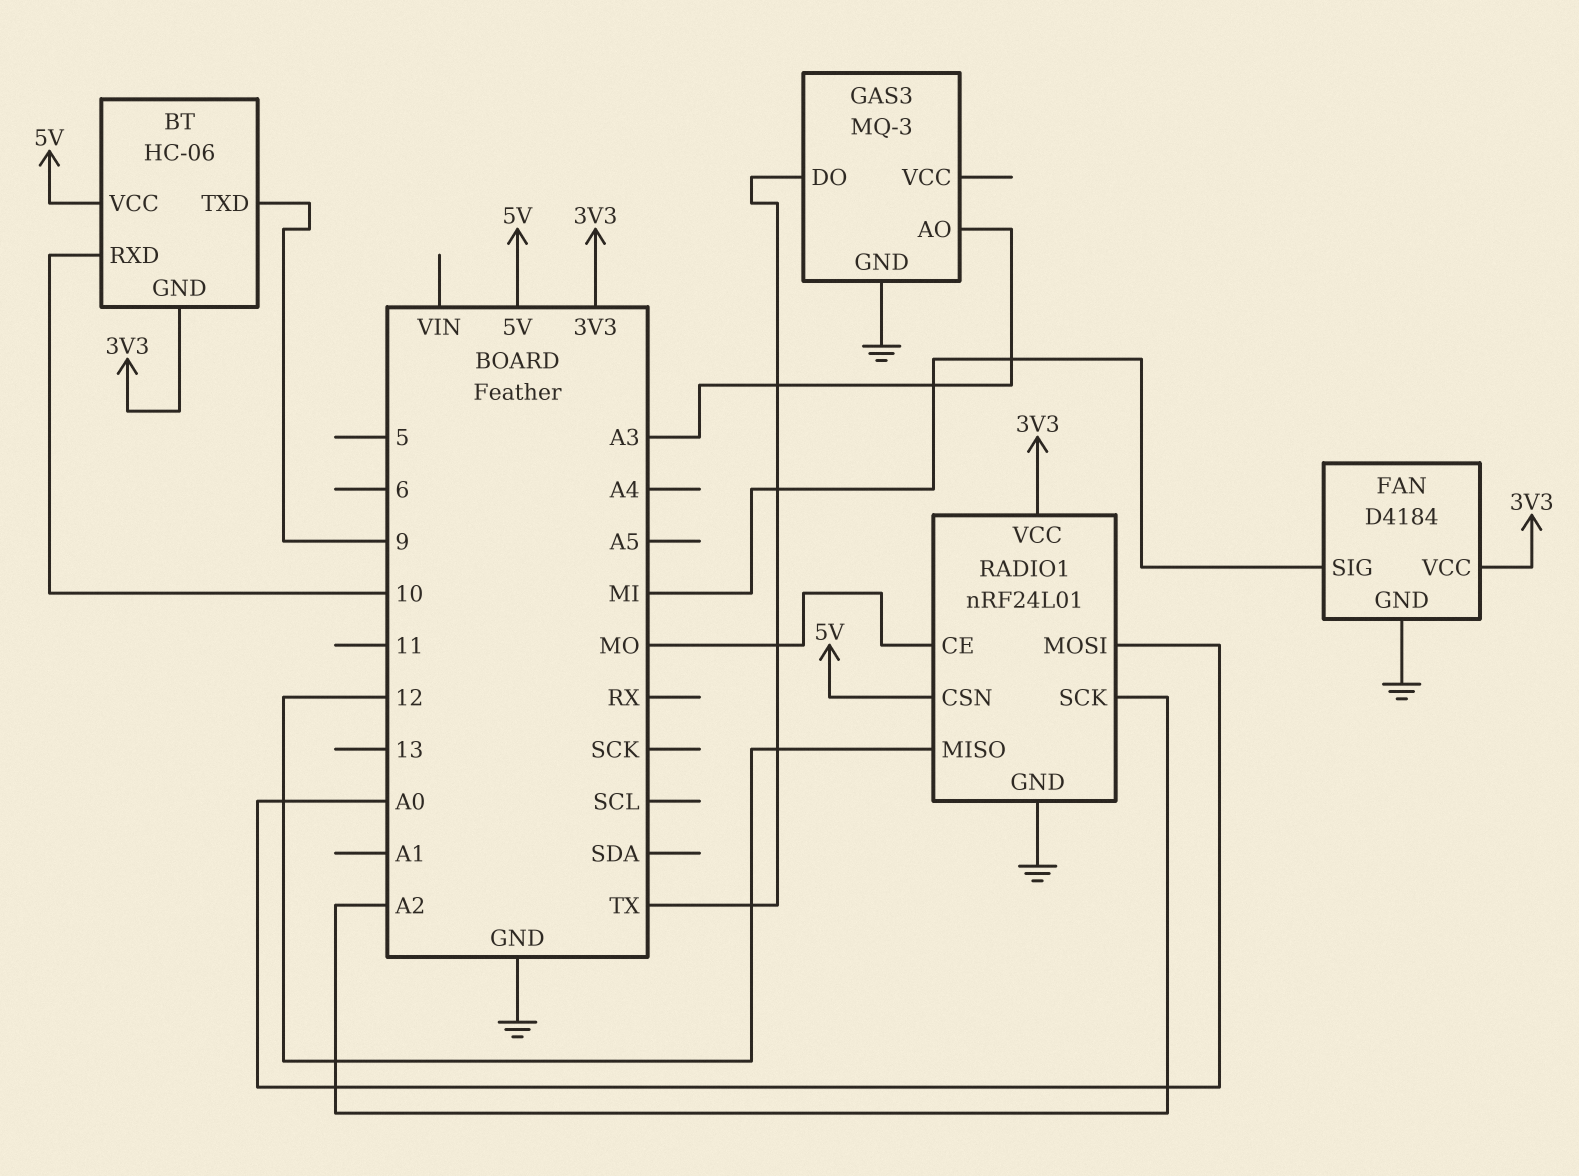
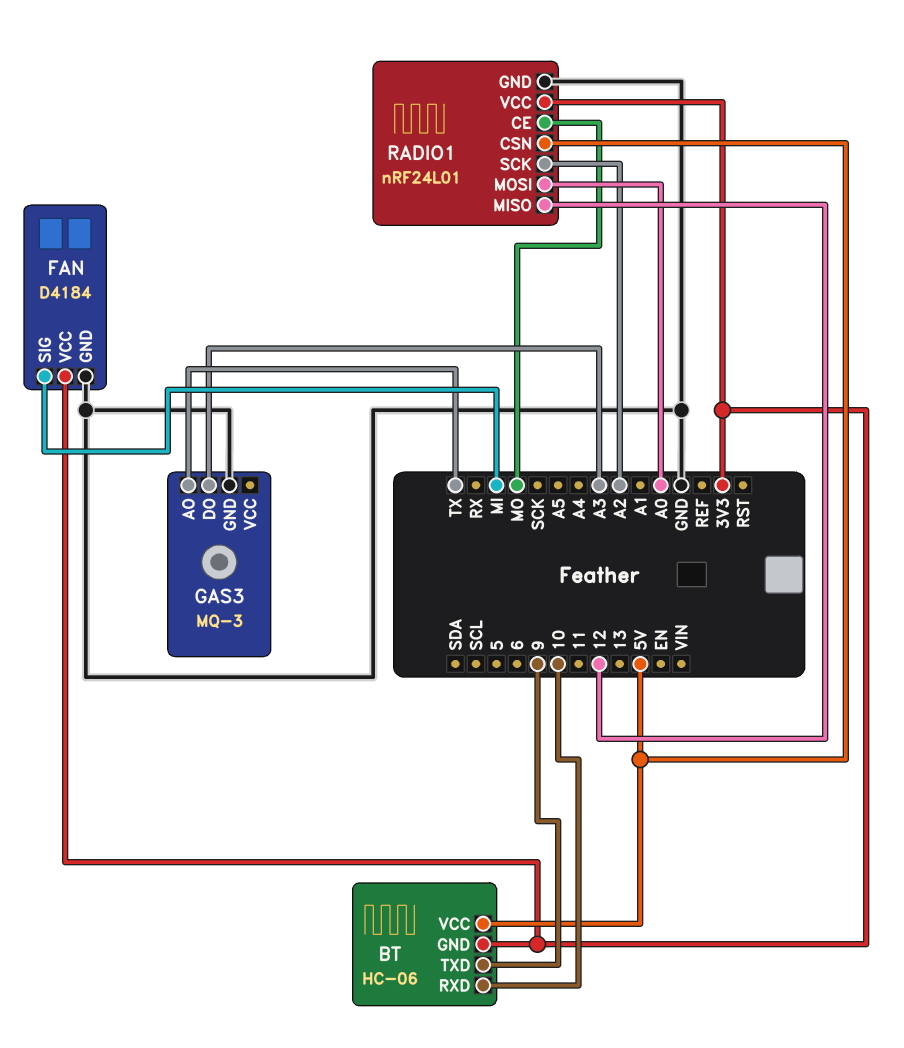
GAS3 pin AO: A3 -> TX
GAS3 pin DO: TX -> A3

